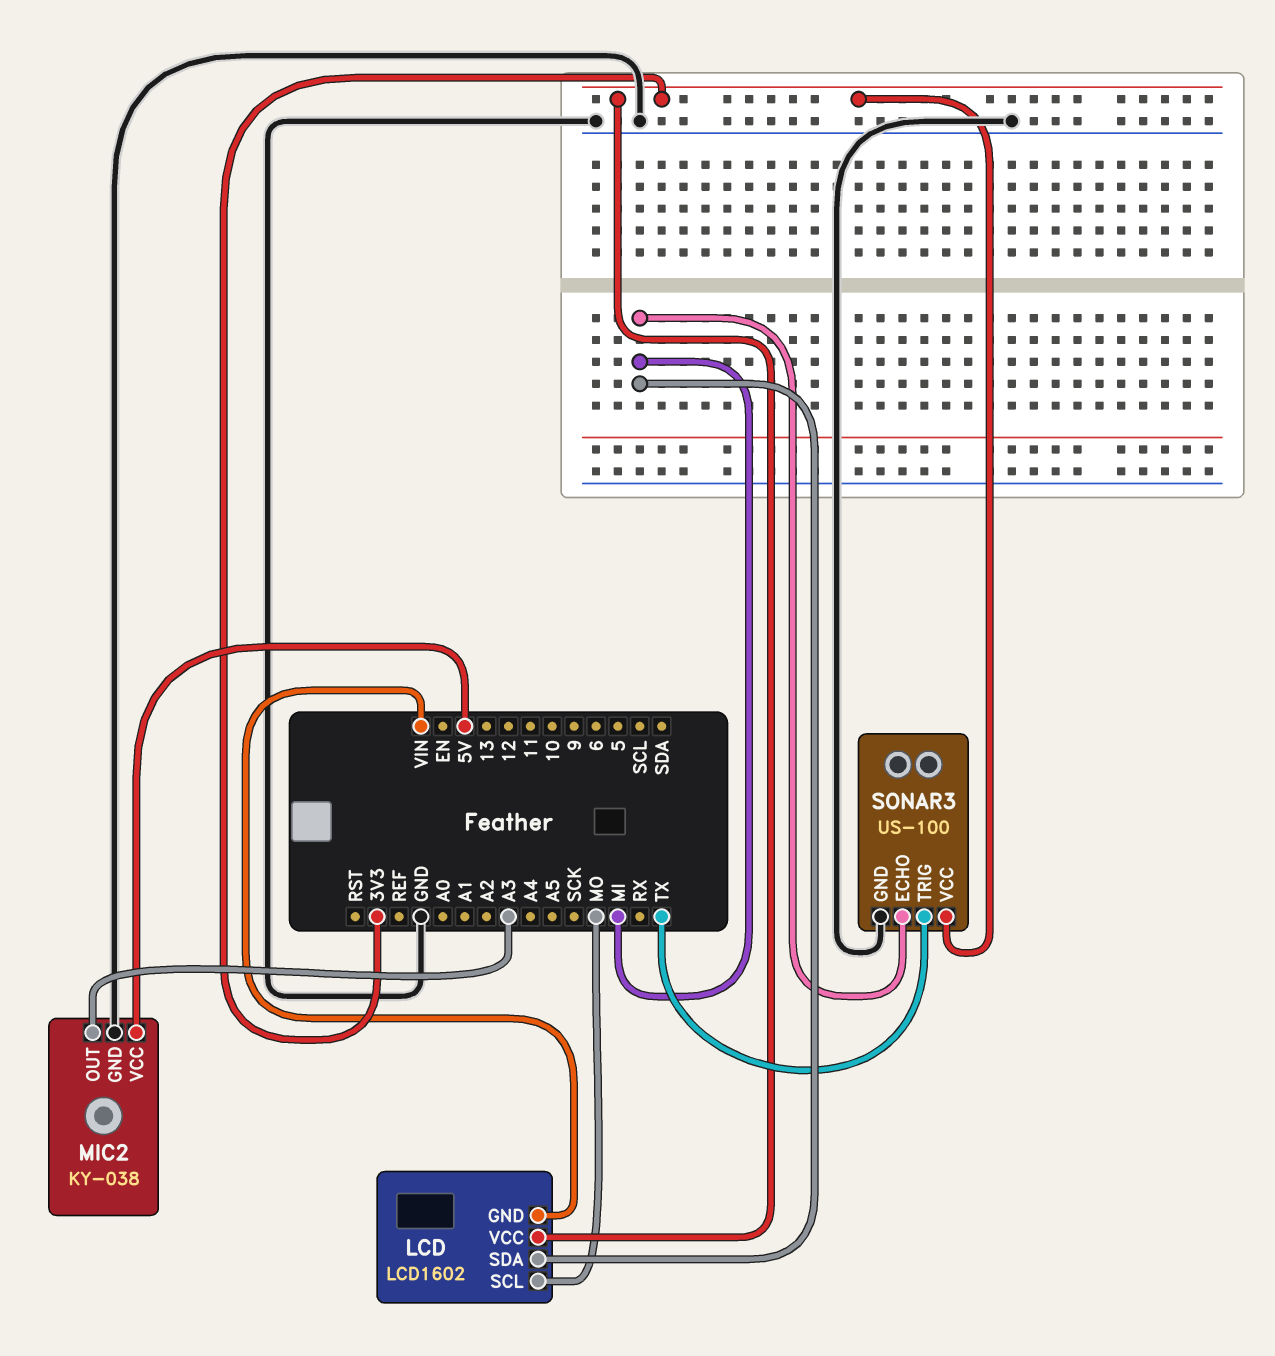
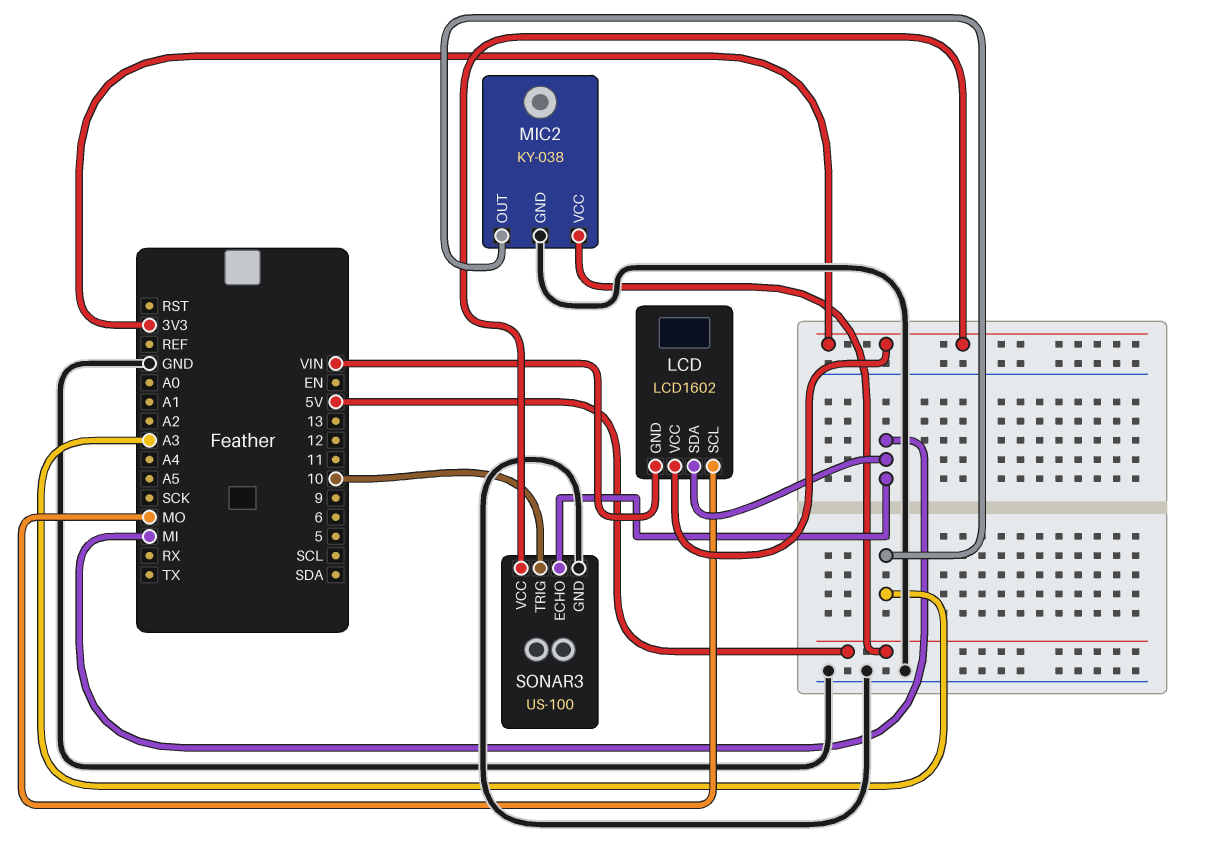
SONAR3 pin TRIG: TX -> 10

